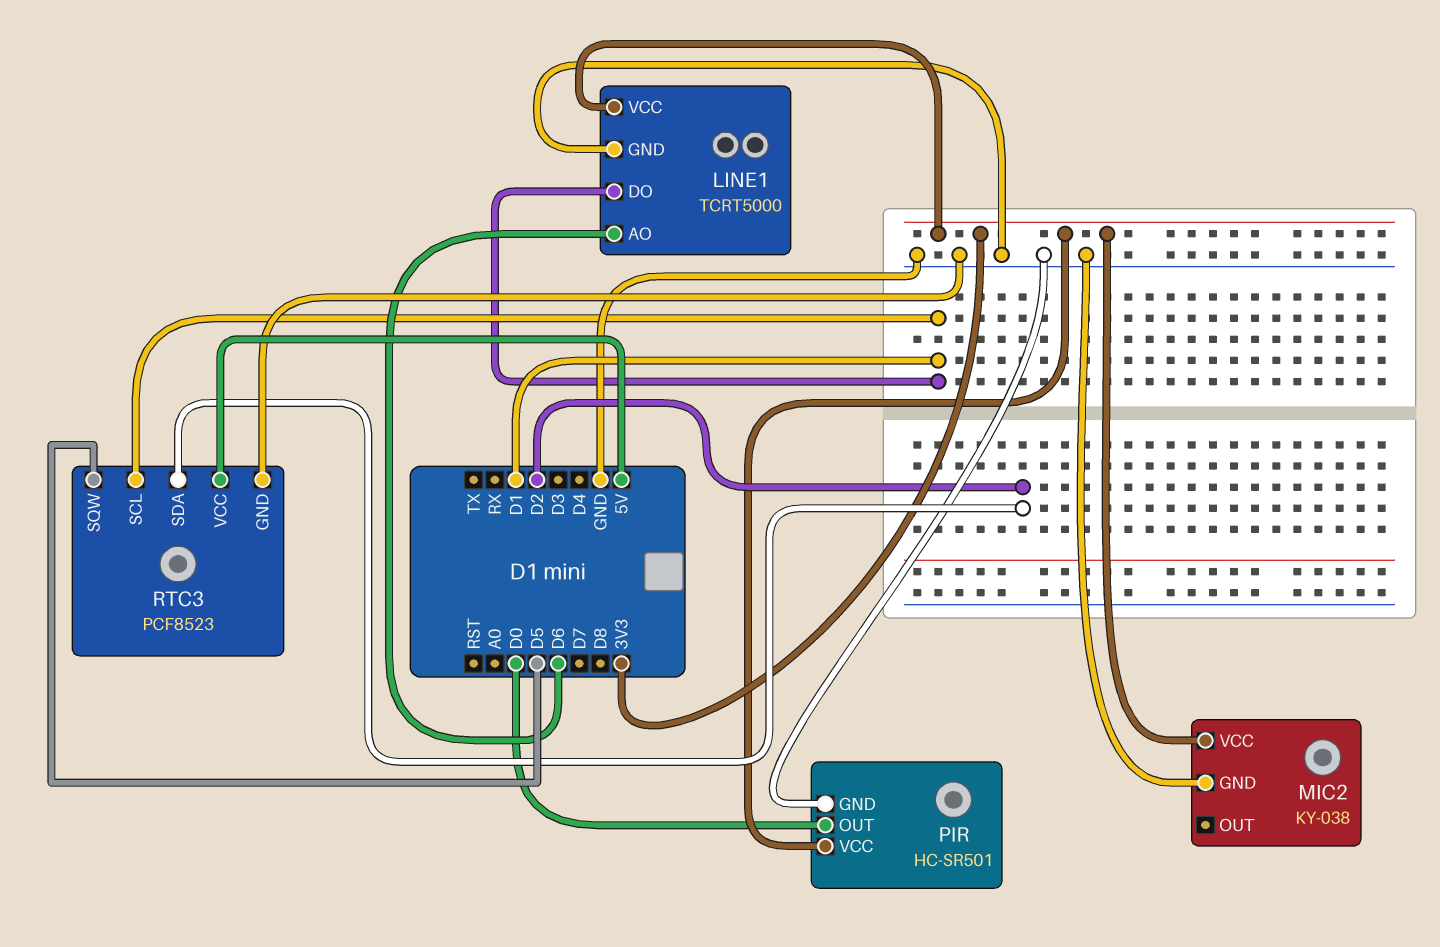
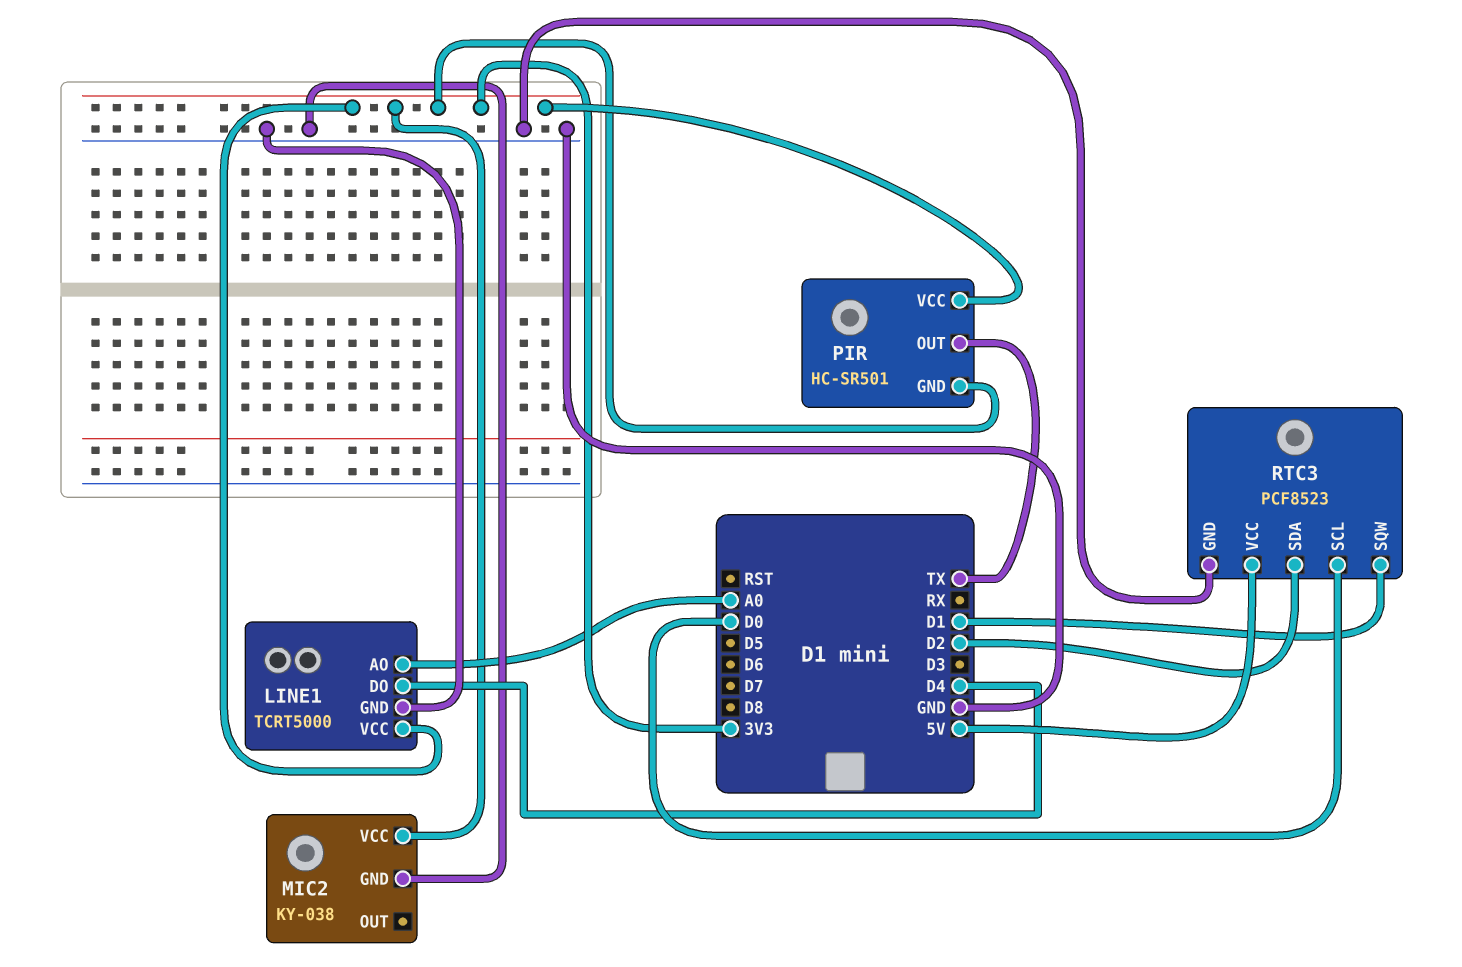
LINE1 pin AO: D6 -> A0
LINE1 pin DO: D1 -> D4
PIR pin GND: GND -> 3V3
PIR pin OUT: D0 -> TX
RTC3 pin SCL: D1 -> D0
RTC3 pin SQW: D5 -> D1

